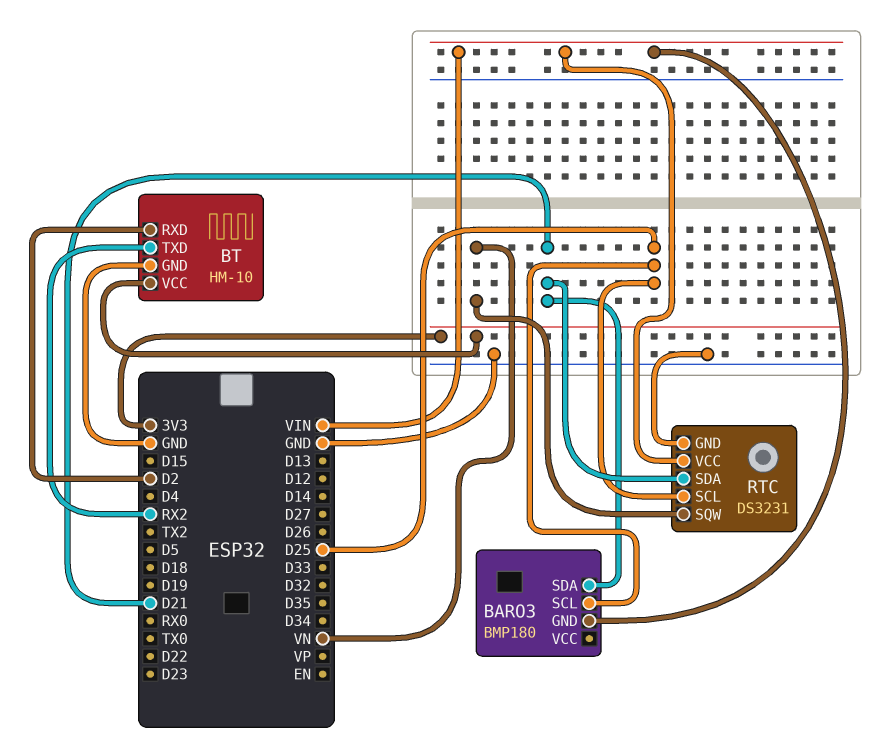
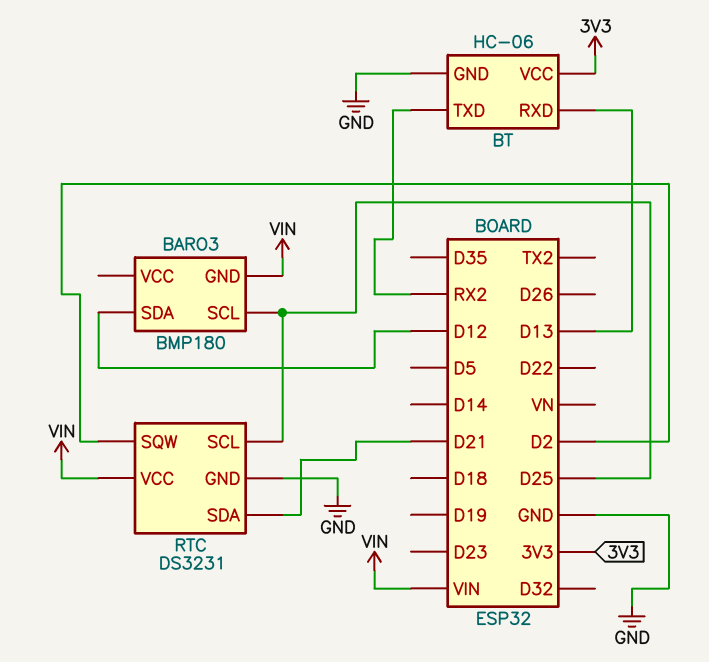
BARO3 pin SDA: D21 -> D12
BT: HM-10 -> HC-06
BT pin RXD: D2 -> D13
RTC pin SQW: VN -> D2

